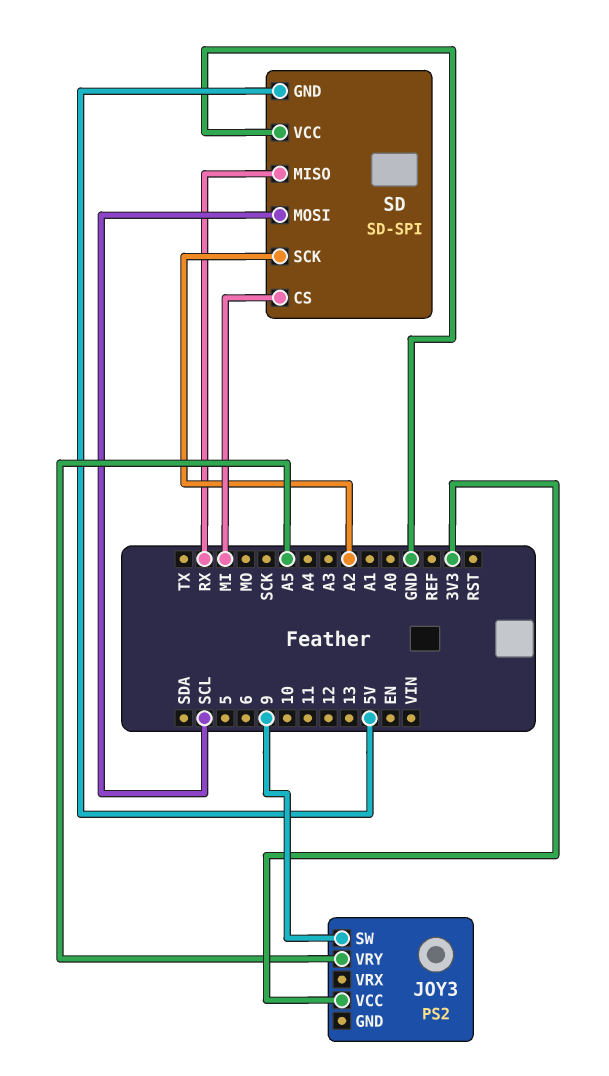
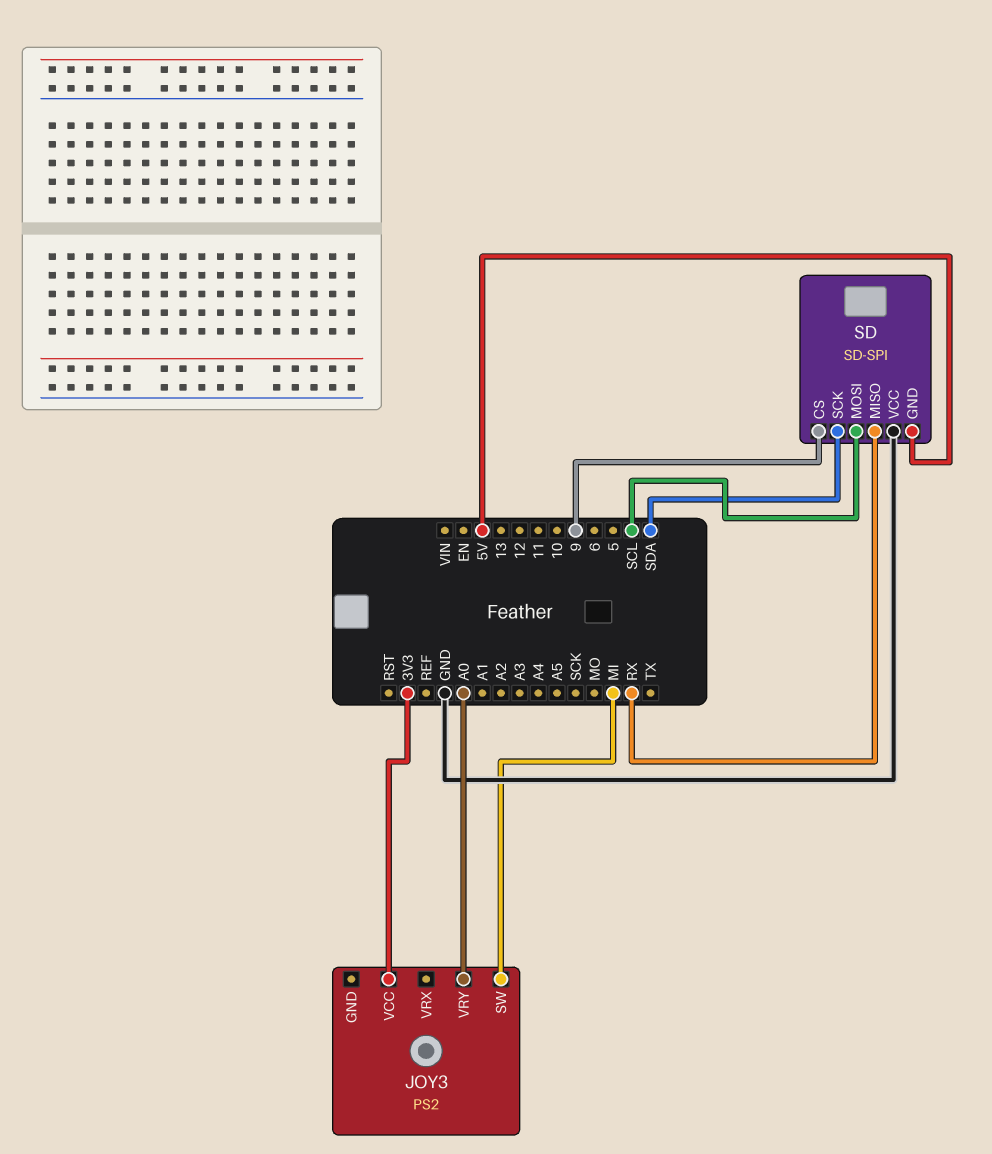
JOY3 pin SW: 9 -> MI
JOY3 pin VRY: A5 -> A0
SD pin CS: MI -> 9
SD pin SCK: A2 -> SDA

